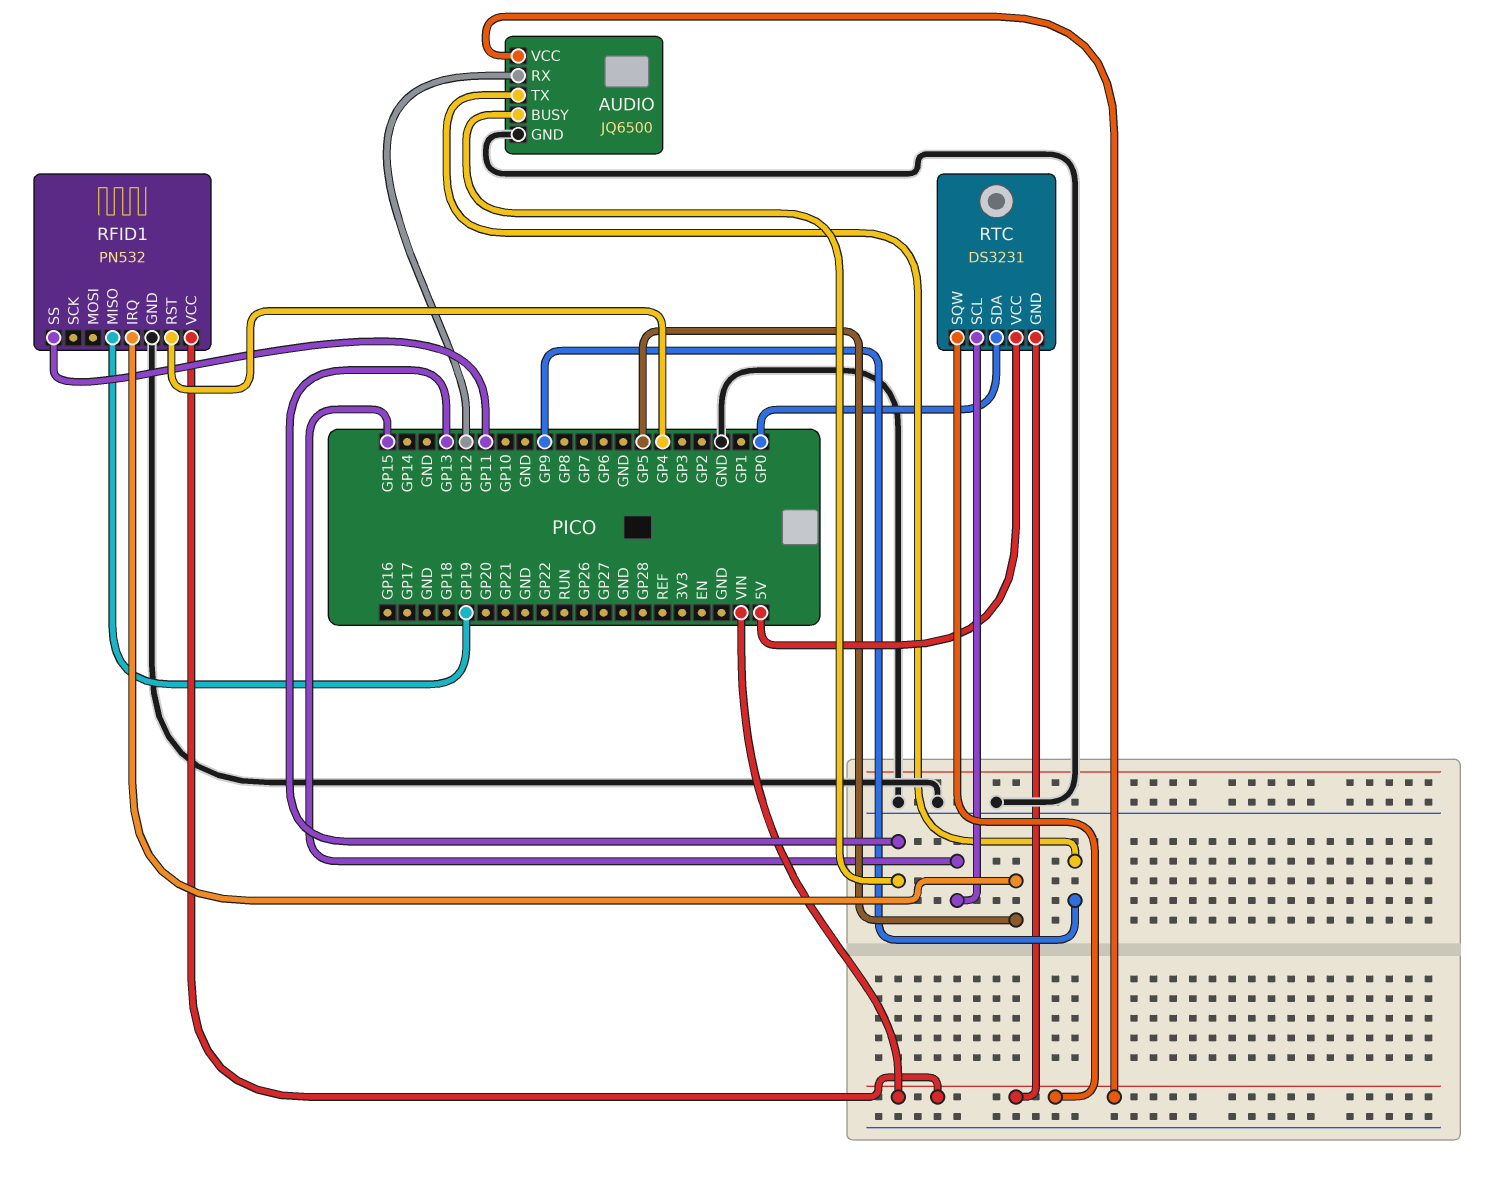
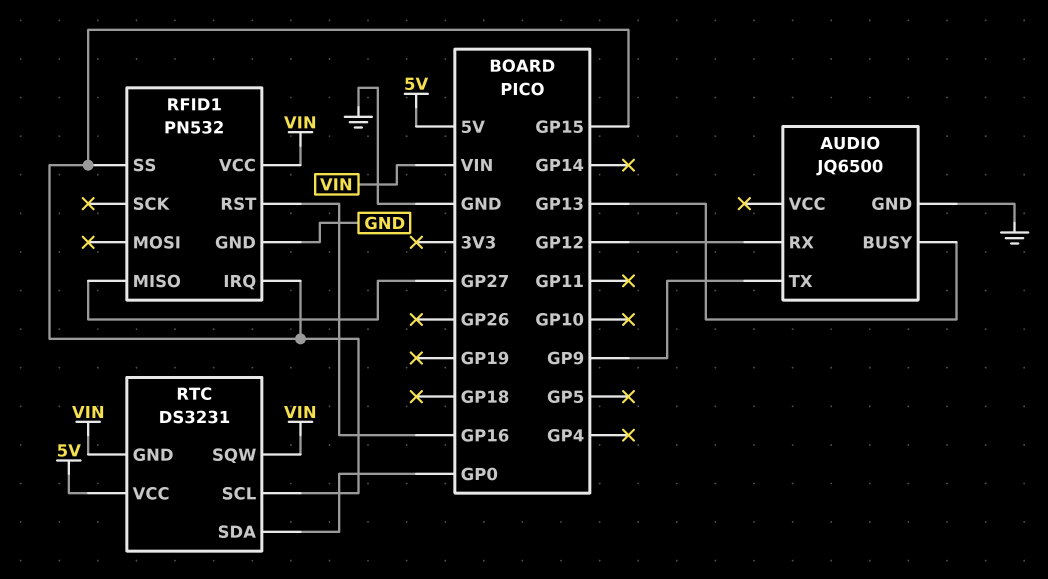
AUDIO pin VCC: VIN -> none
RFID1 pin IRQ: GP5 -> GP15
RFID1 pin MISO: GP19 -> GP27
RFID1 pin RST: GP4 -> GP16
RFID1 pin SS: GP11 -> GP15

